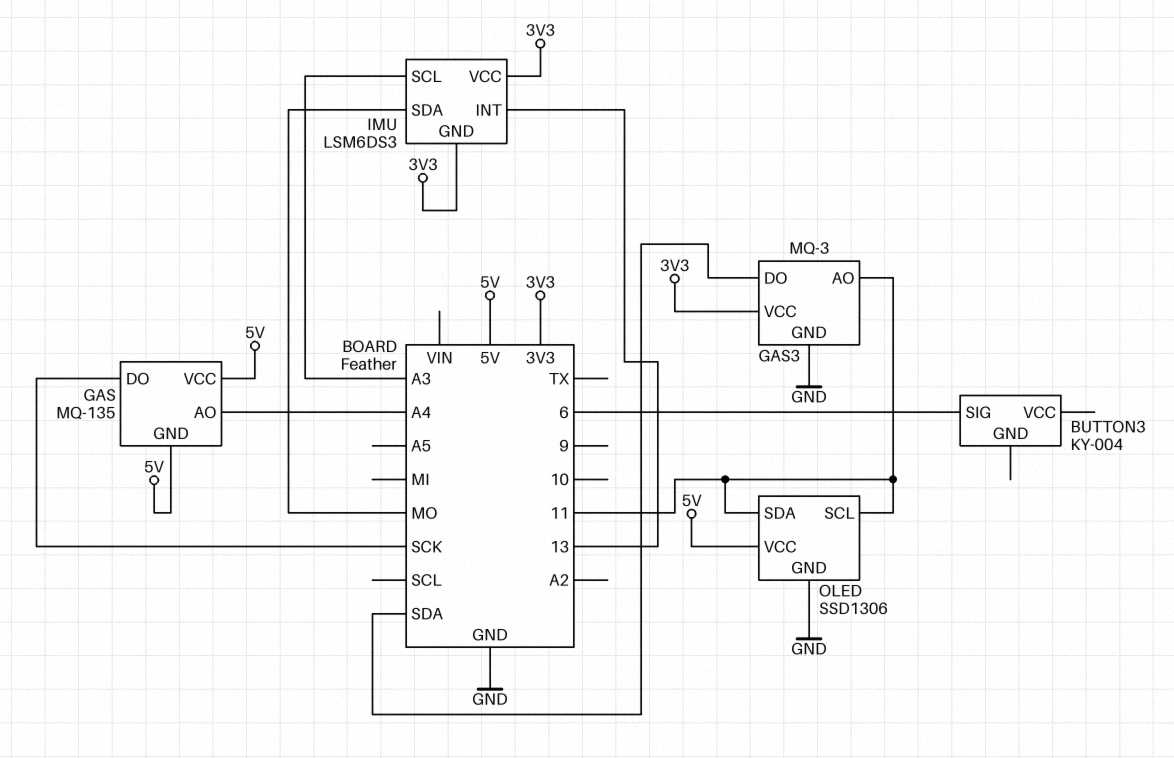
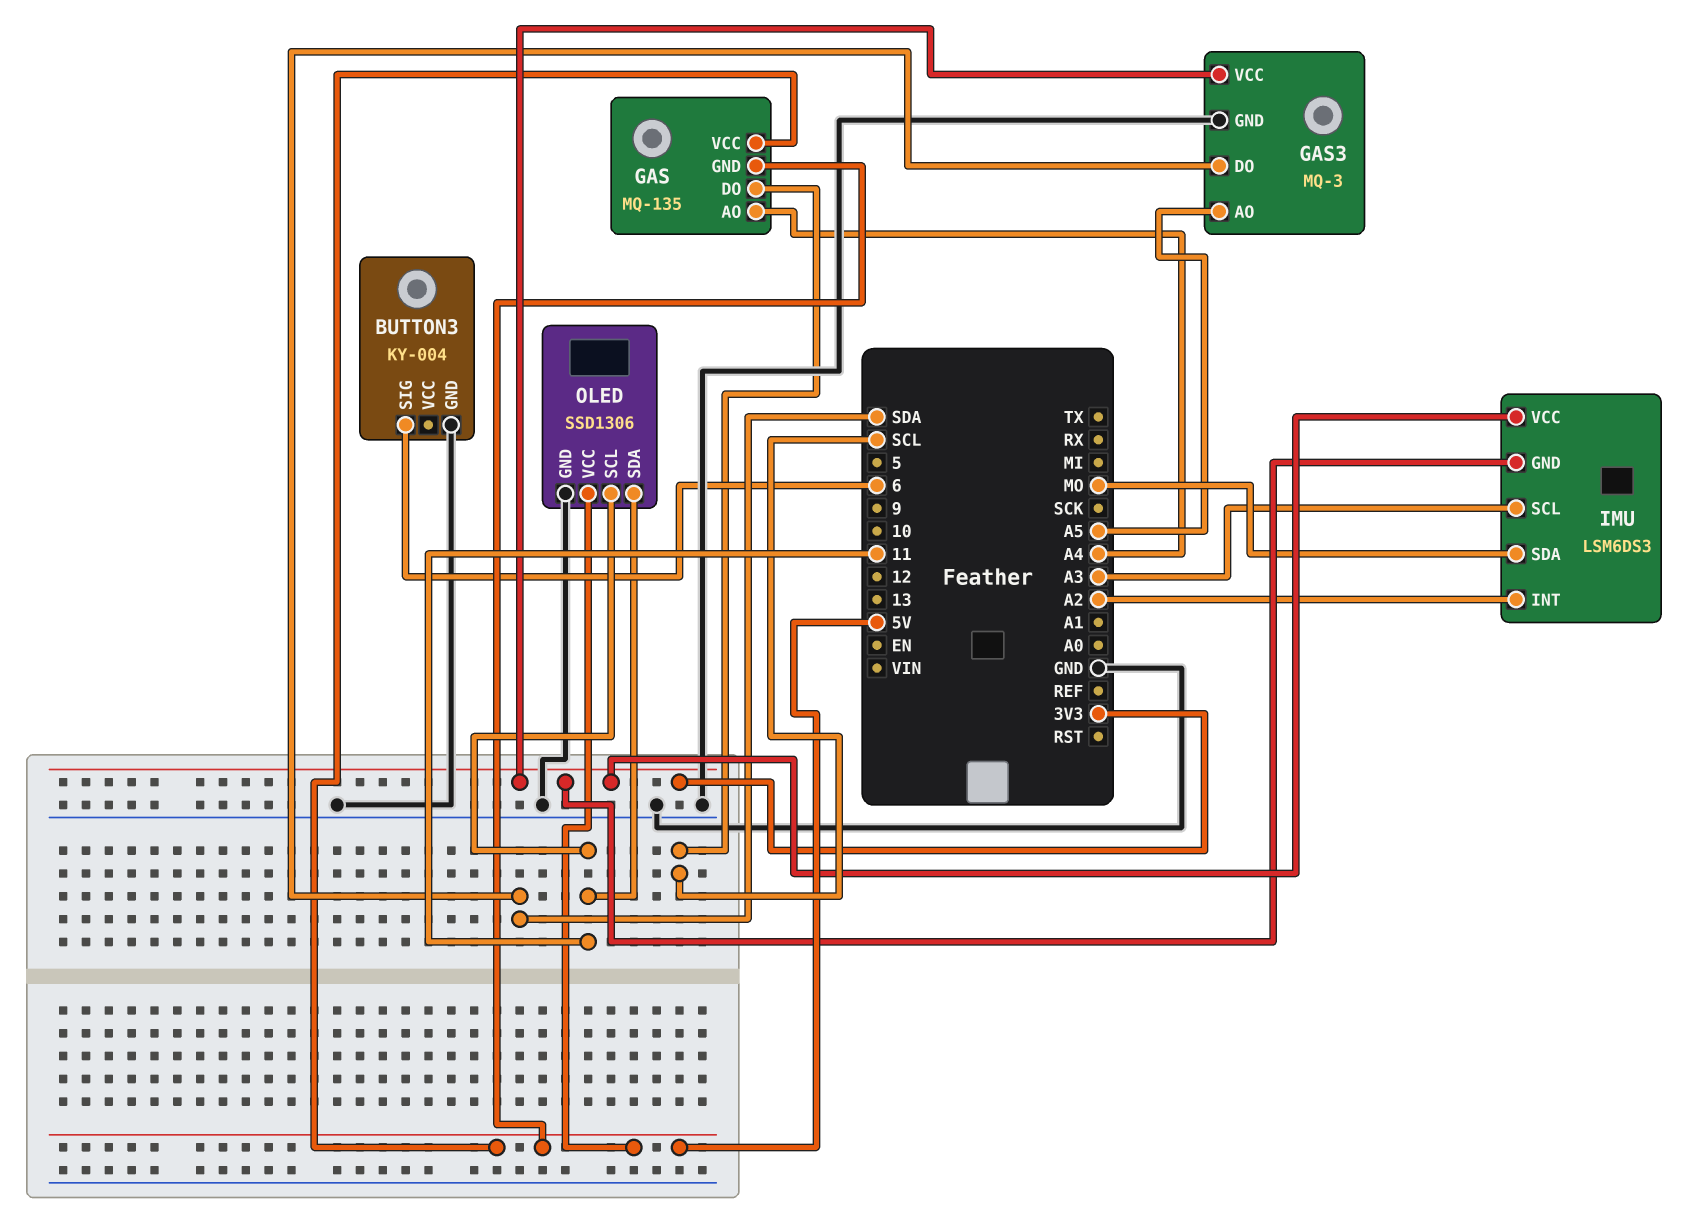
BUTTON3 pin GND: none -> GND
GAS pin DO: SCK -> SCL
GAS3 pin AO: 11 -> A5
IMU pin INT: 13 -> A2

